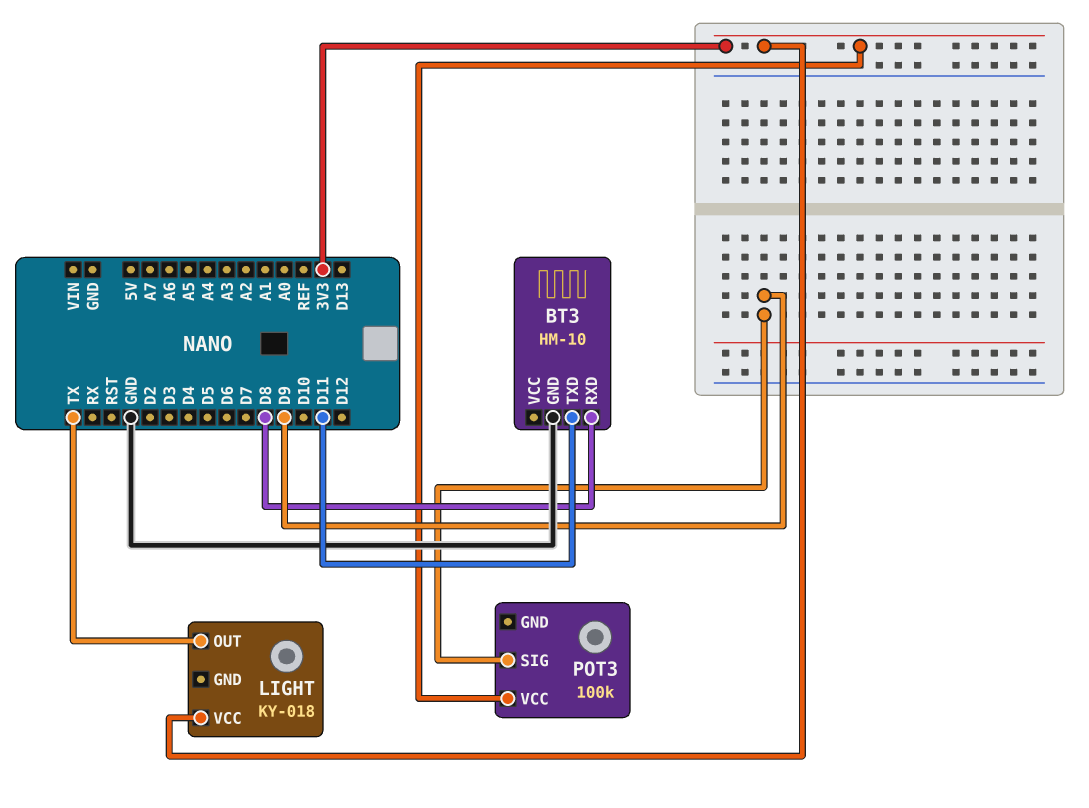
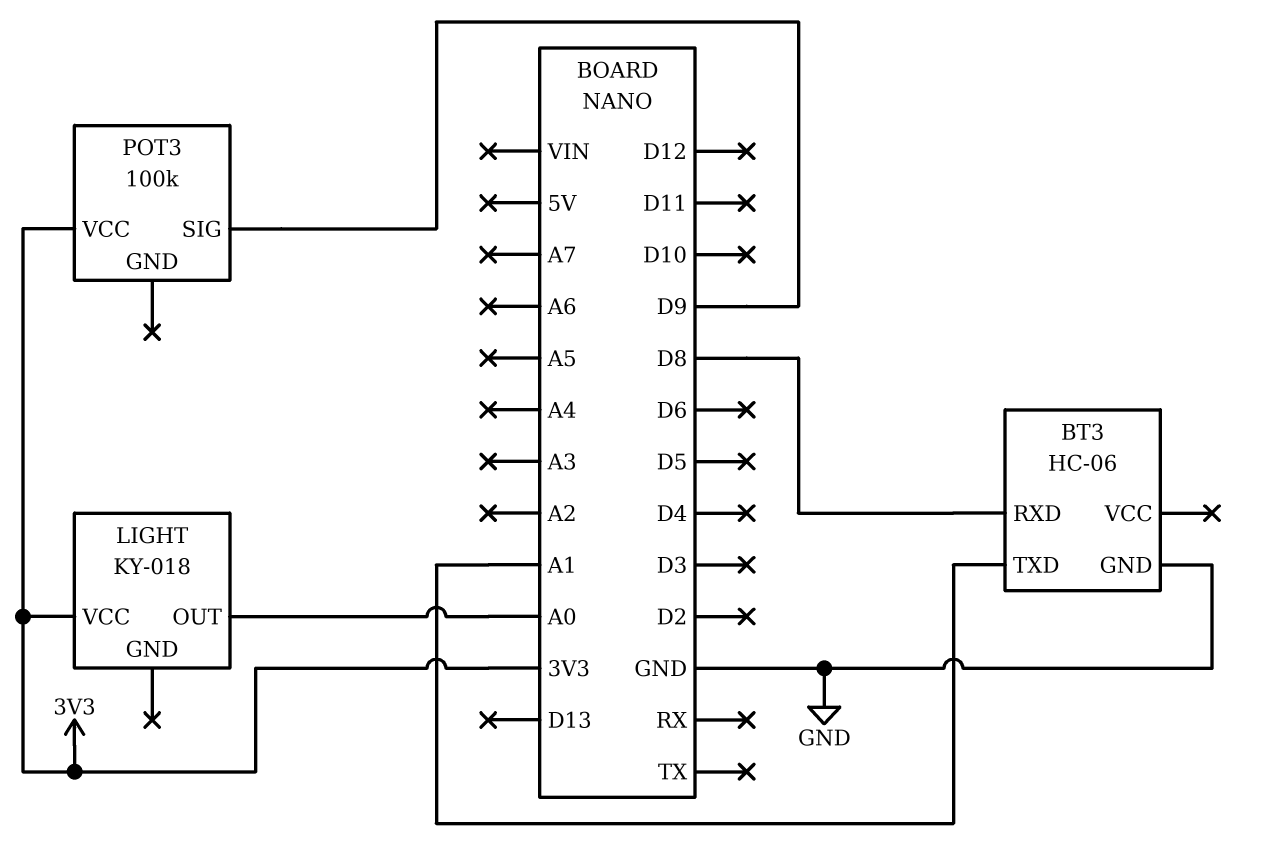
BT3: HM-10 -> HC-06
BT3 pin TXD: D11 -> A1
LIGHT pin OUT: TX -> A0

